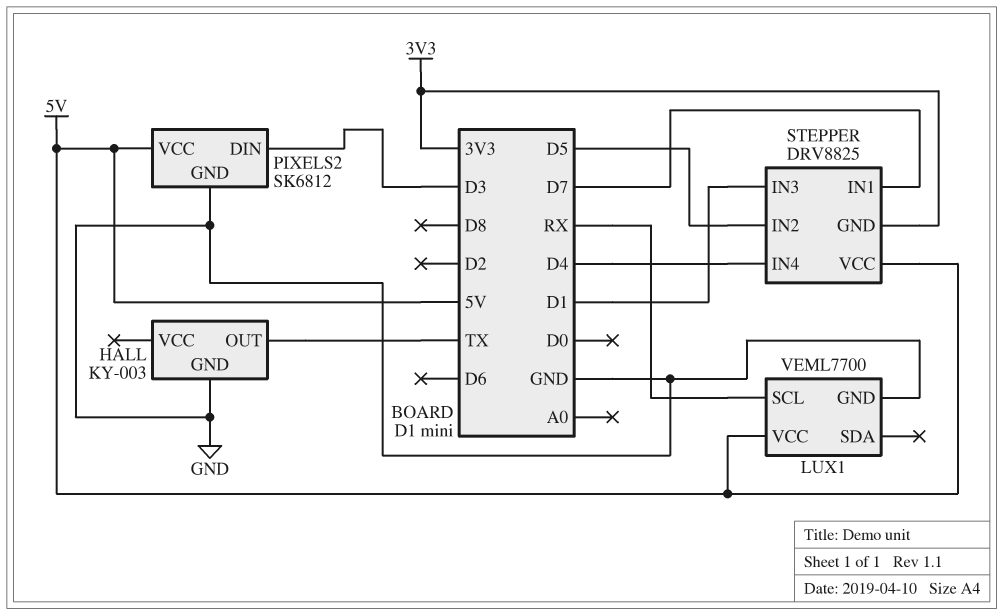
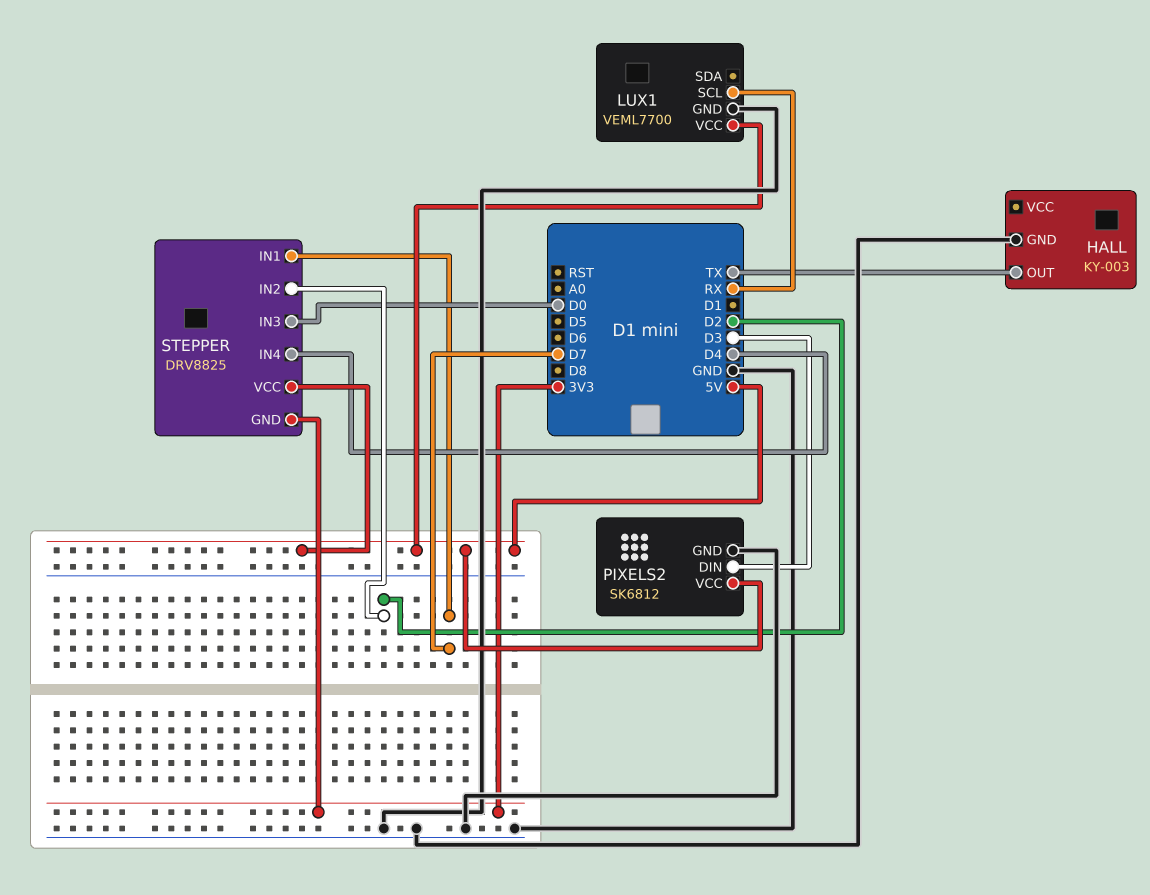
STEPPER pin IN2: D5 -> D2
STEPPER pin IN3: D1 -> D0

